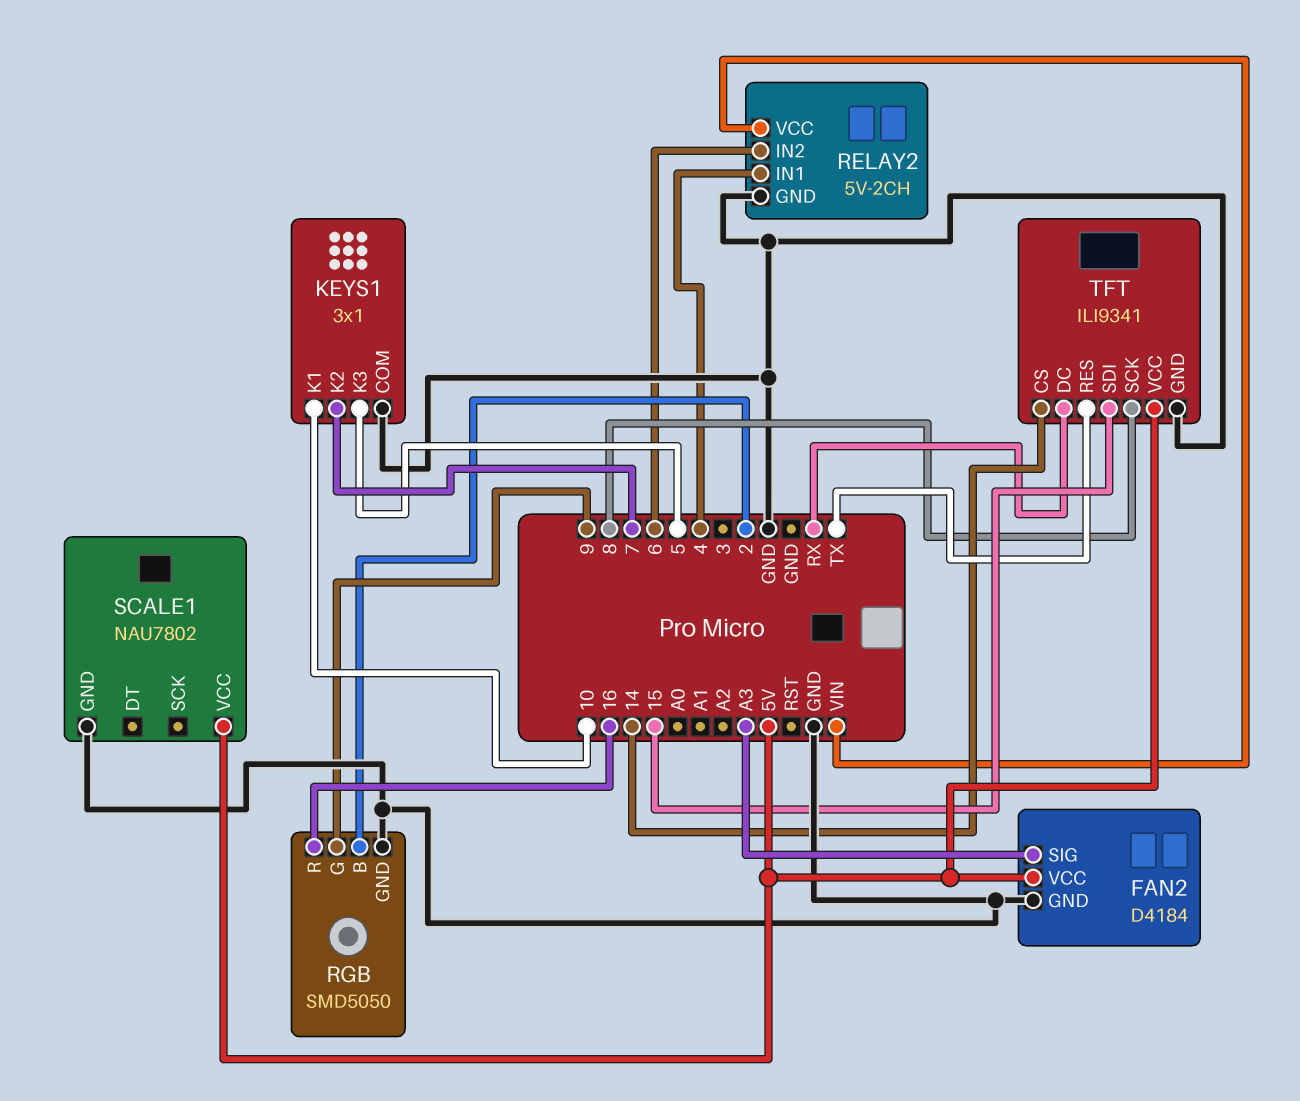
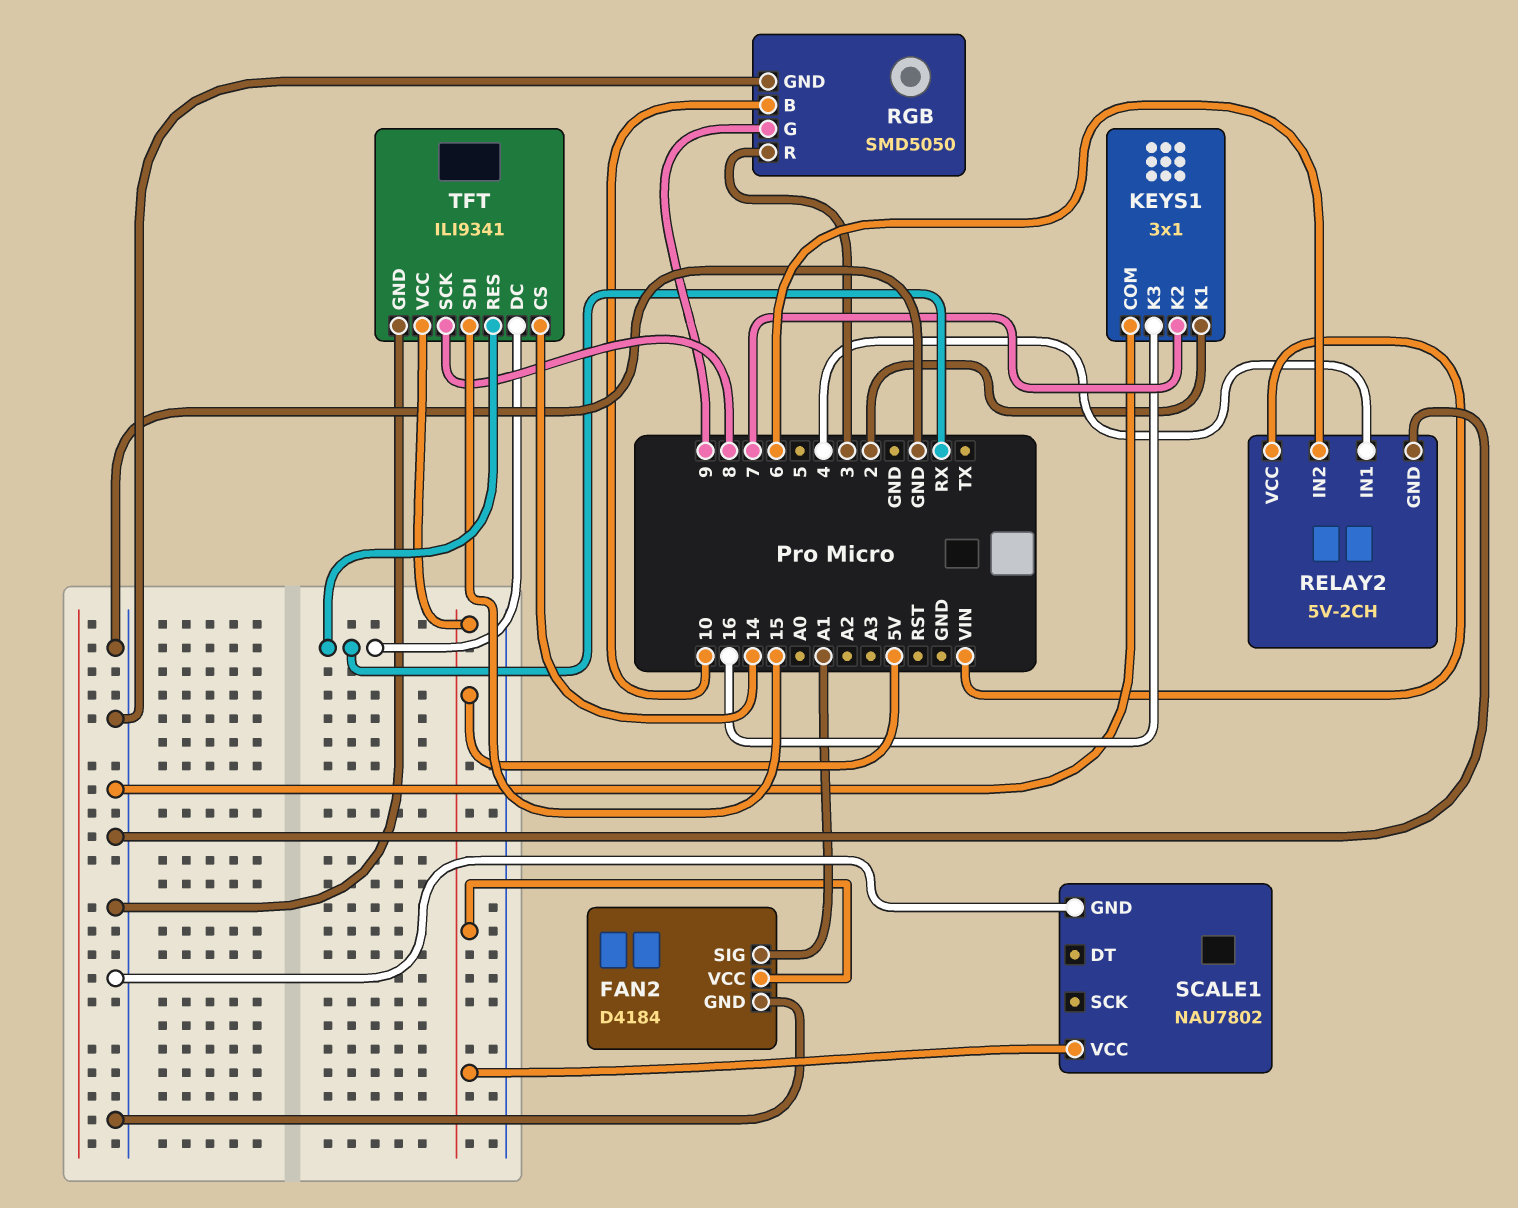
FAN2 pin SIG: A3 -> A1
KEYS1 pin K1: 10 -> 2
KEYS1 pin K3: 5 -> 16
RGB pin B: 2 -> 10
RGB pin R: 16 -> 3
TFT pin RES: TX -> RX

